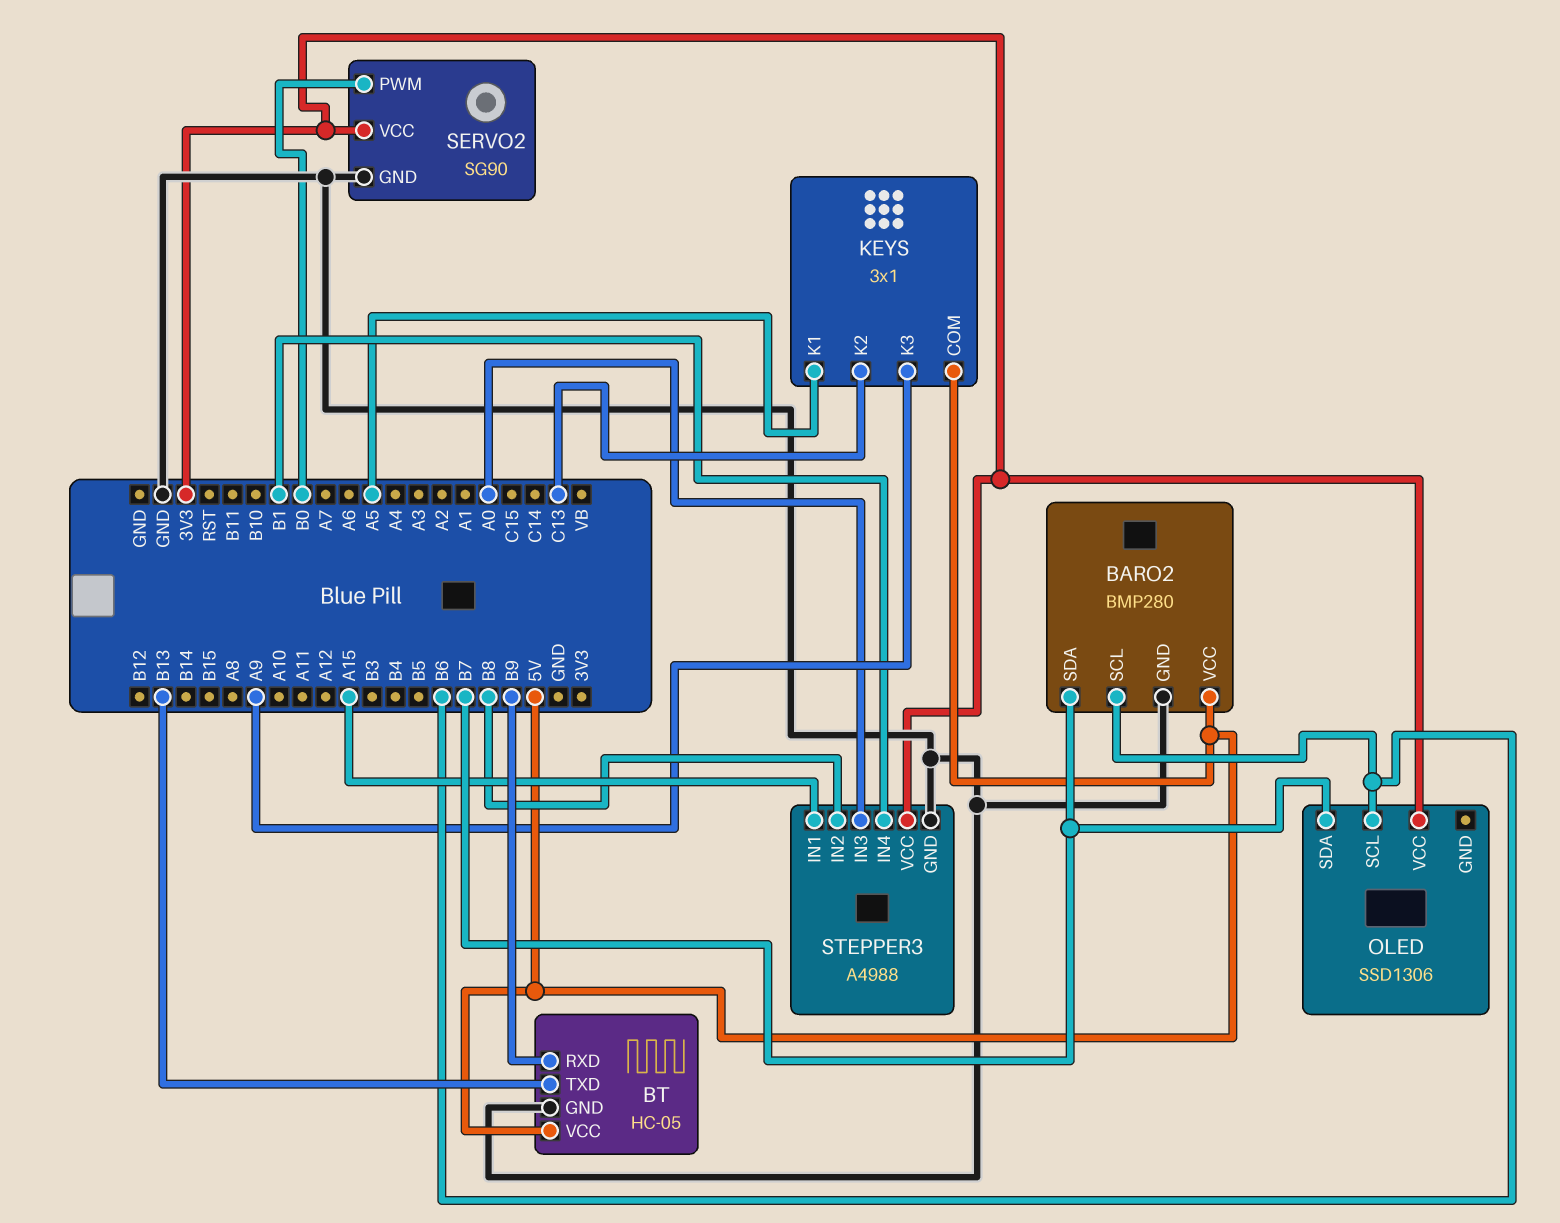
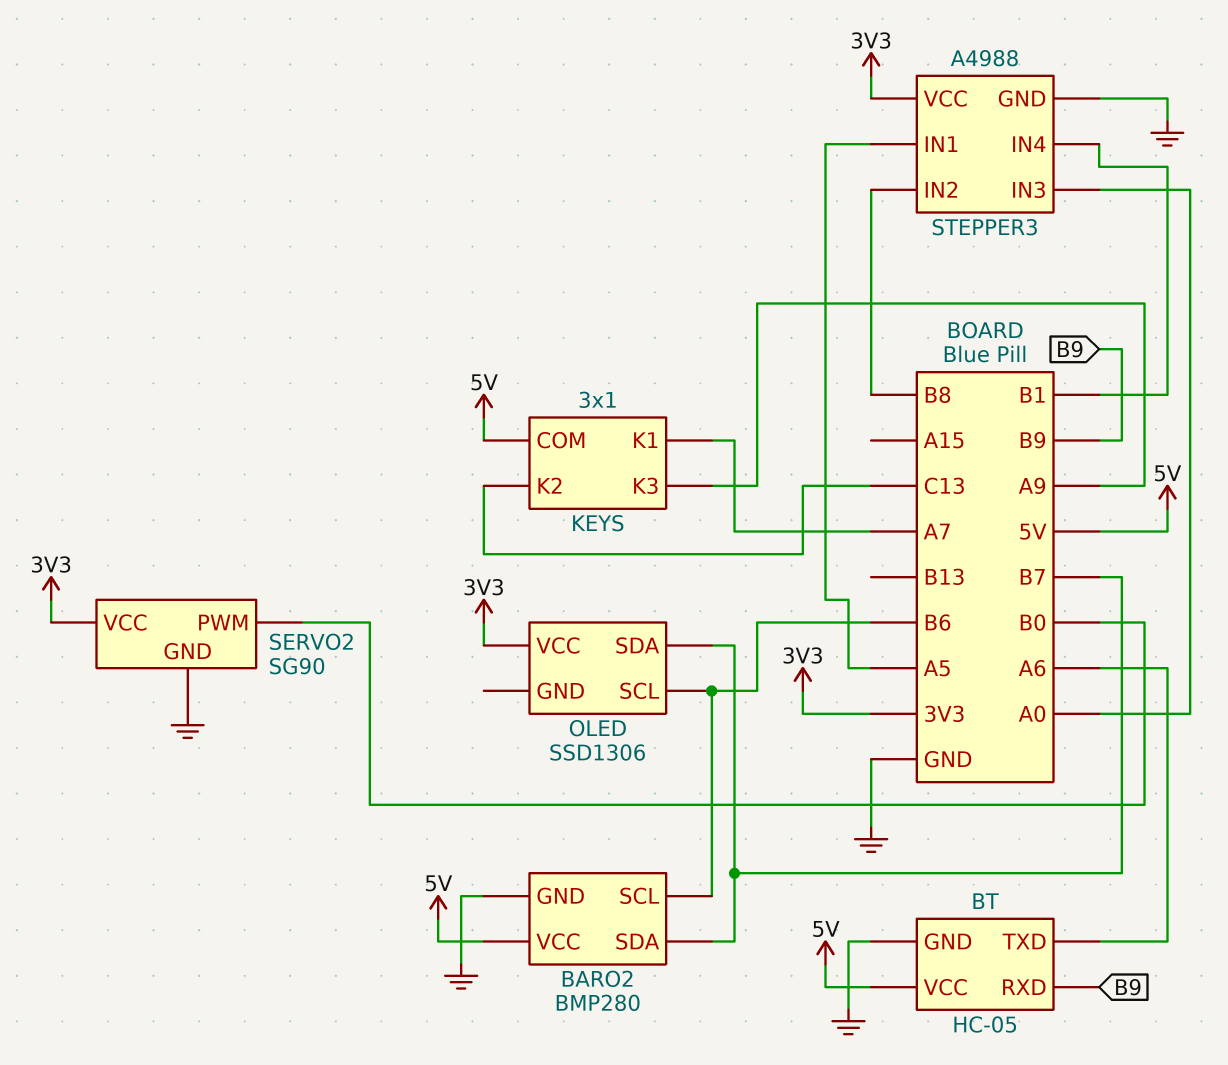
BT pin TXD: B13 -> A6
KEYS pin K1: A5 -> A7
STEPPER3 pin IN1: A15 -> A5

